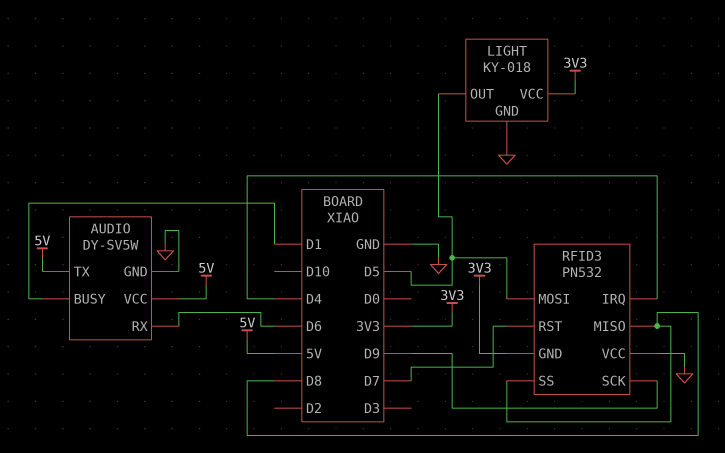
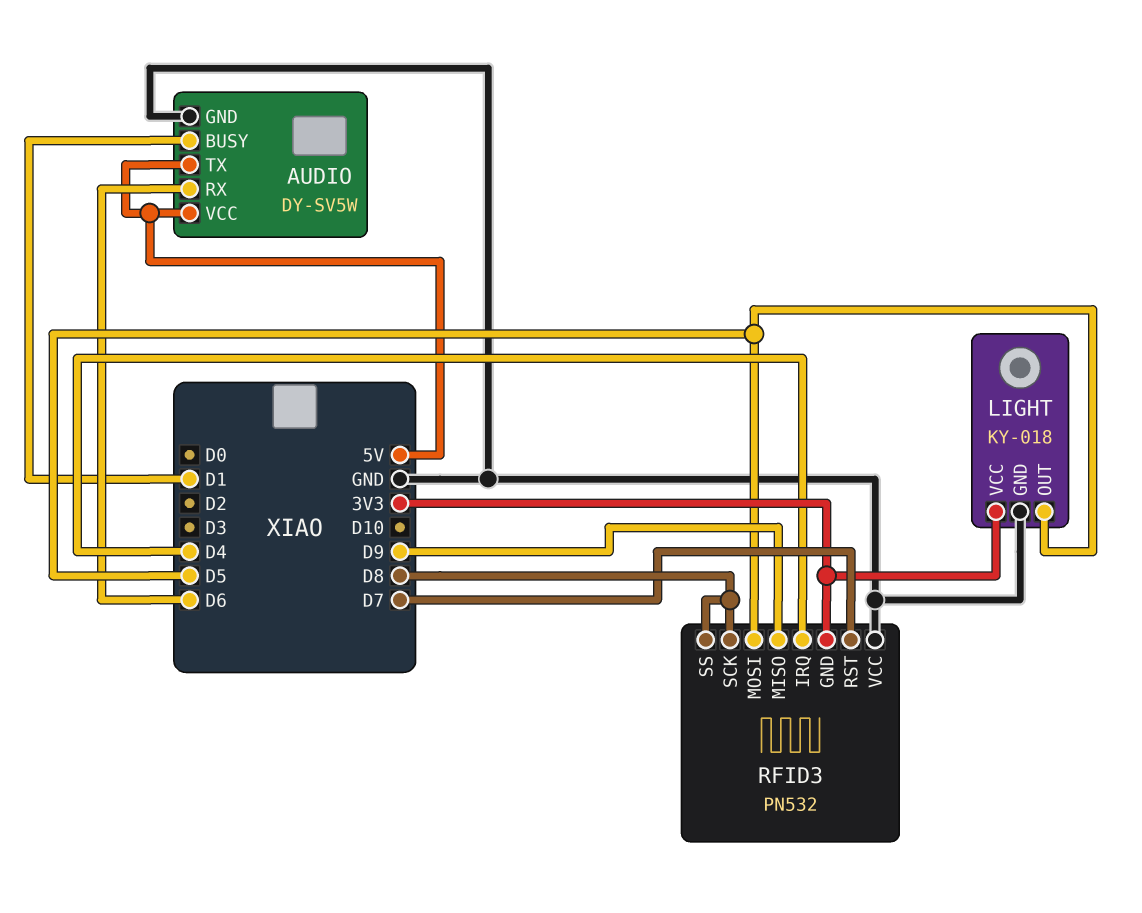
RFID3 pin MISO: D8 -> D9
RFID3 pin SCK: D9 -> D8

